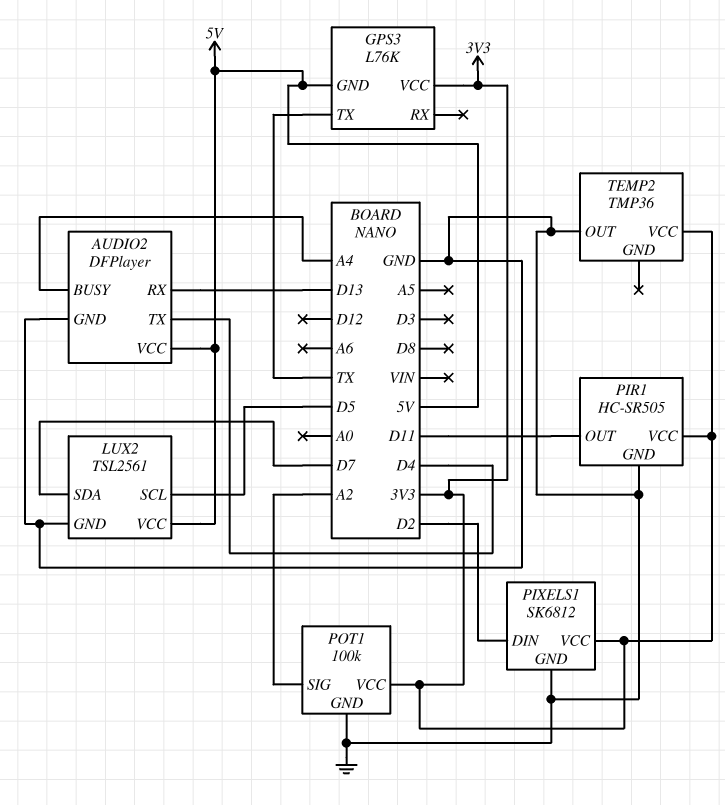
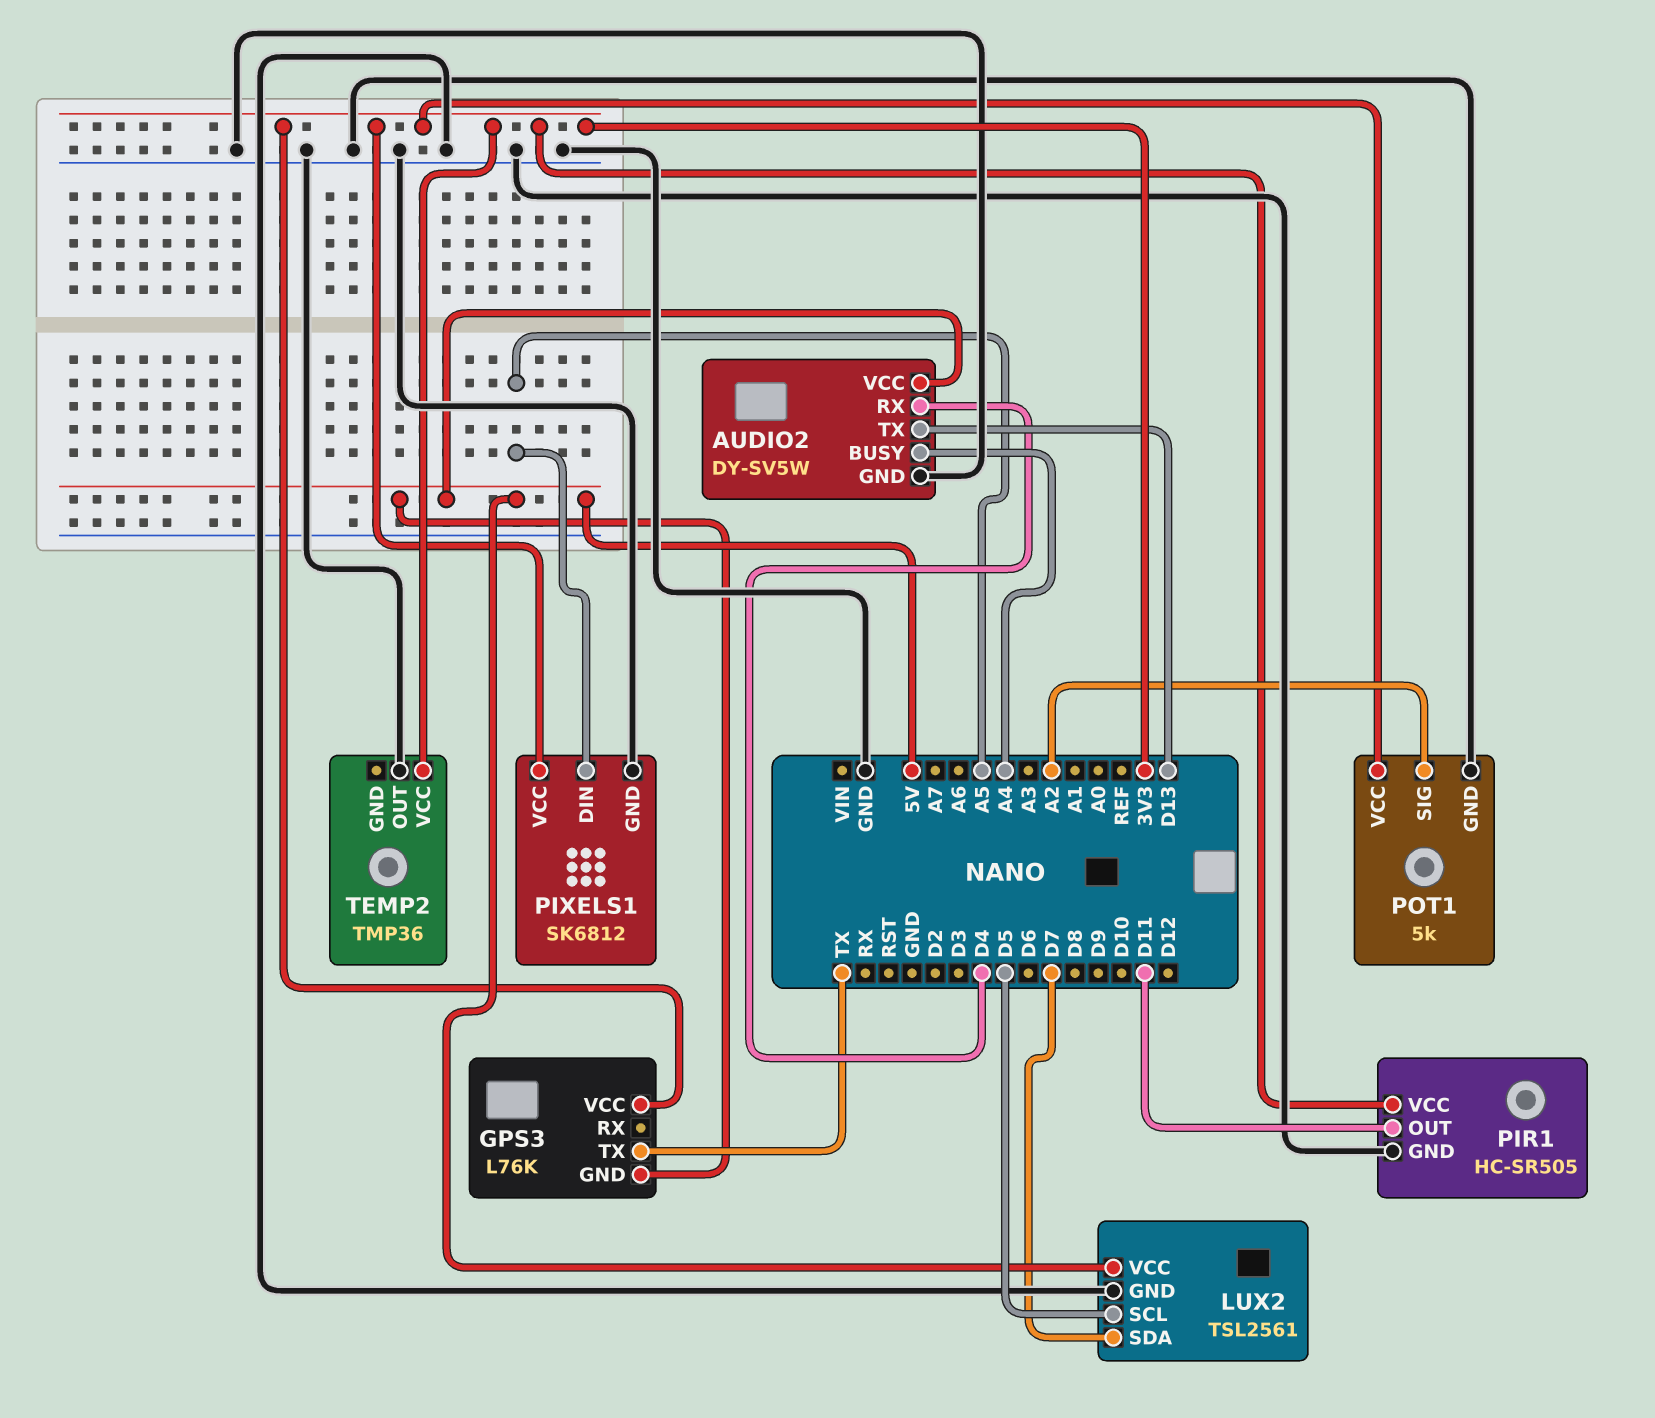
AUDIO2: DFPlayer -> DY-SV5W
AUDIO2 pin RX: D13 -> D4
AUDIO2 pin TX: D4 -> D13
PIXELS1 pin DIN: D2 -> A5
POT1: 100k -> 5k

